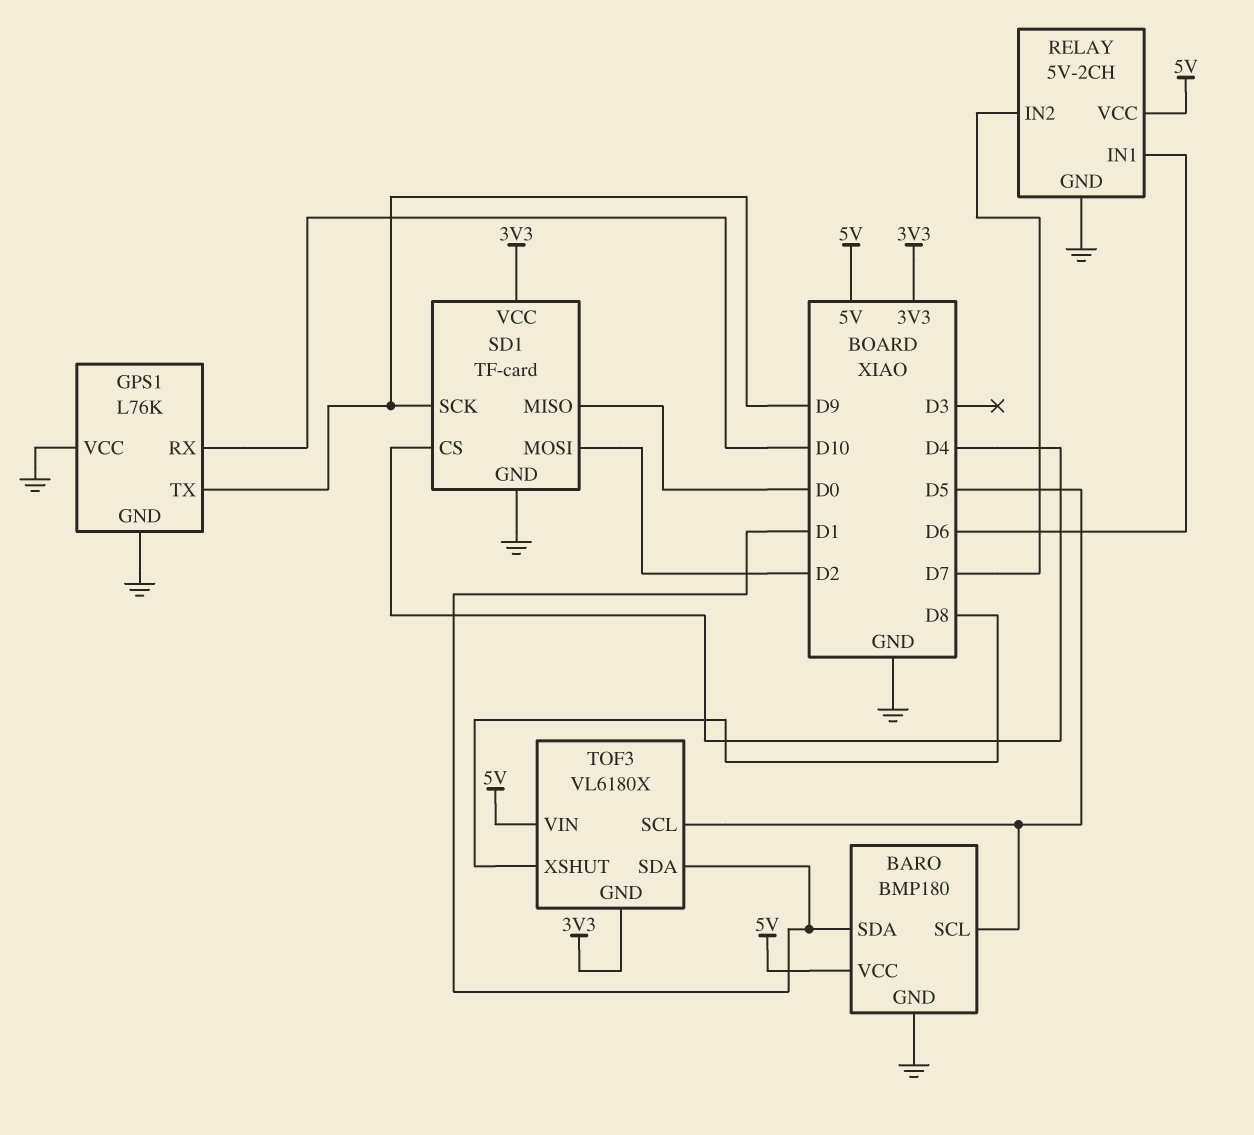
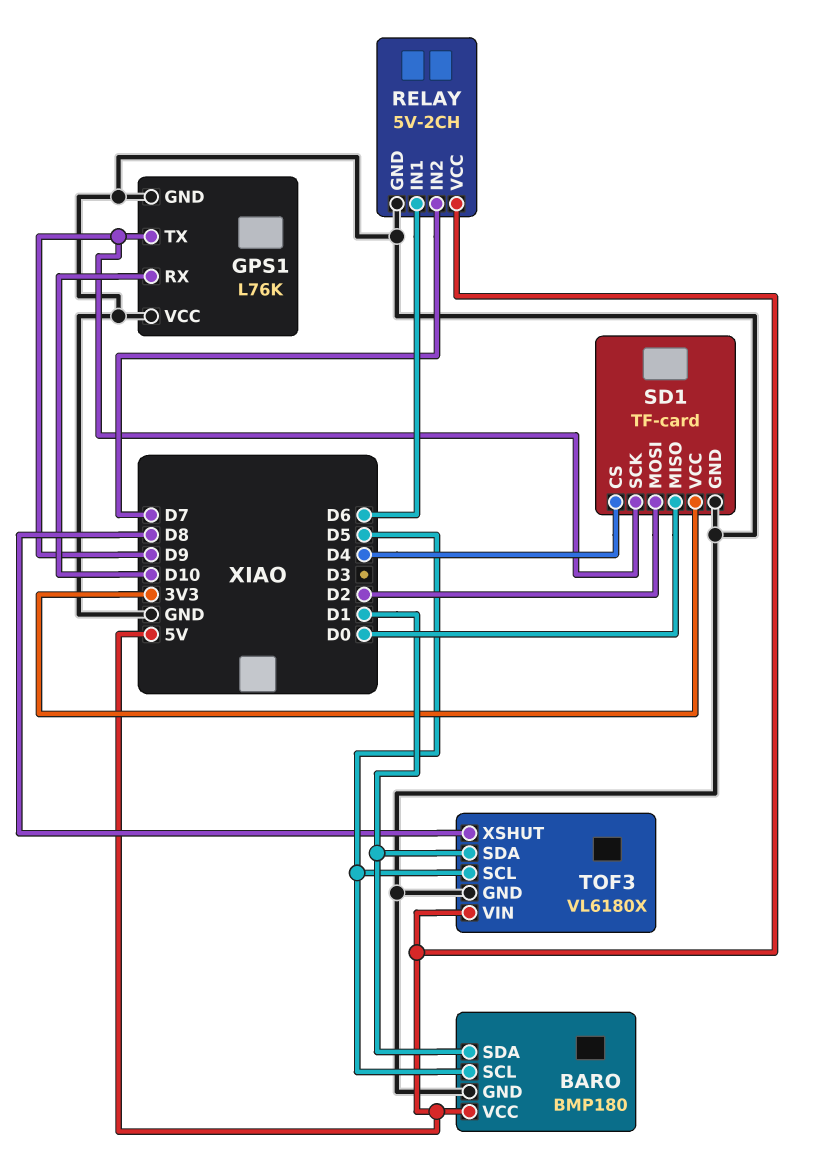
TOF3 pin GND: 3V3 -> GND

